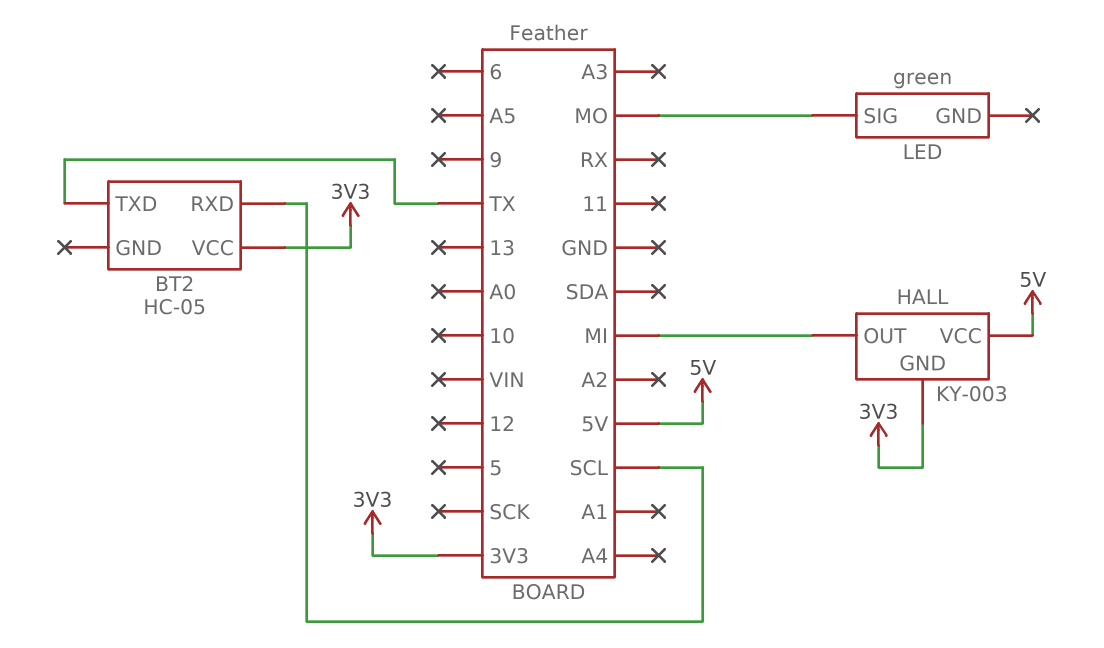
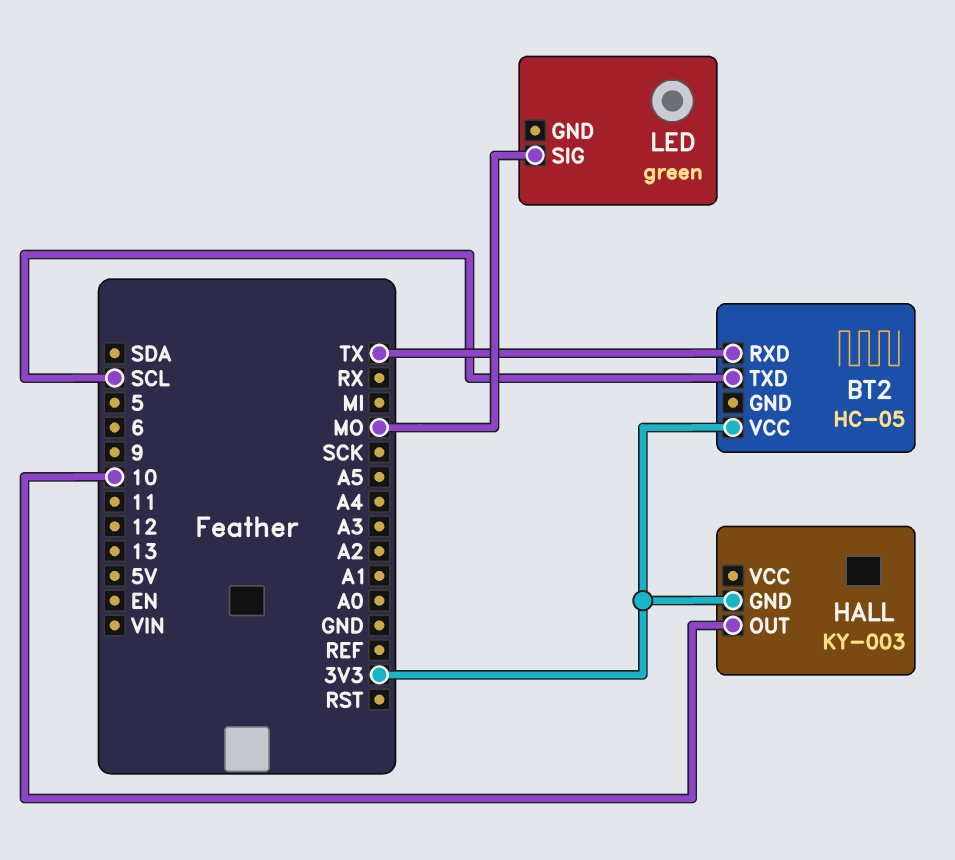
BT2 pin RXD: SCL -> TX
BT2 pin TXD: TX -> SCL
HALL pin OUT: MI -> 10
HALL pin VCC: 5V -> none

